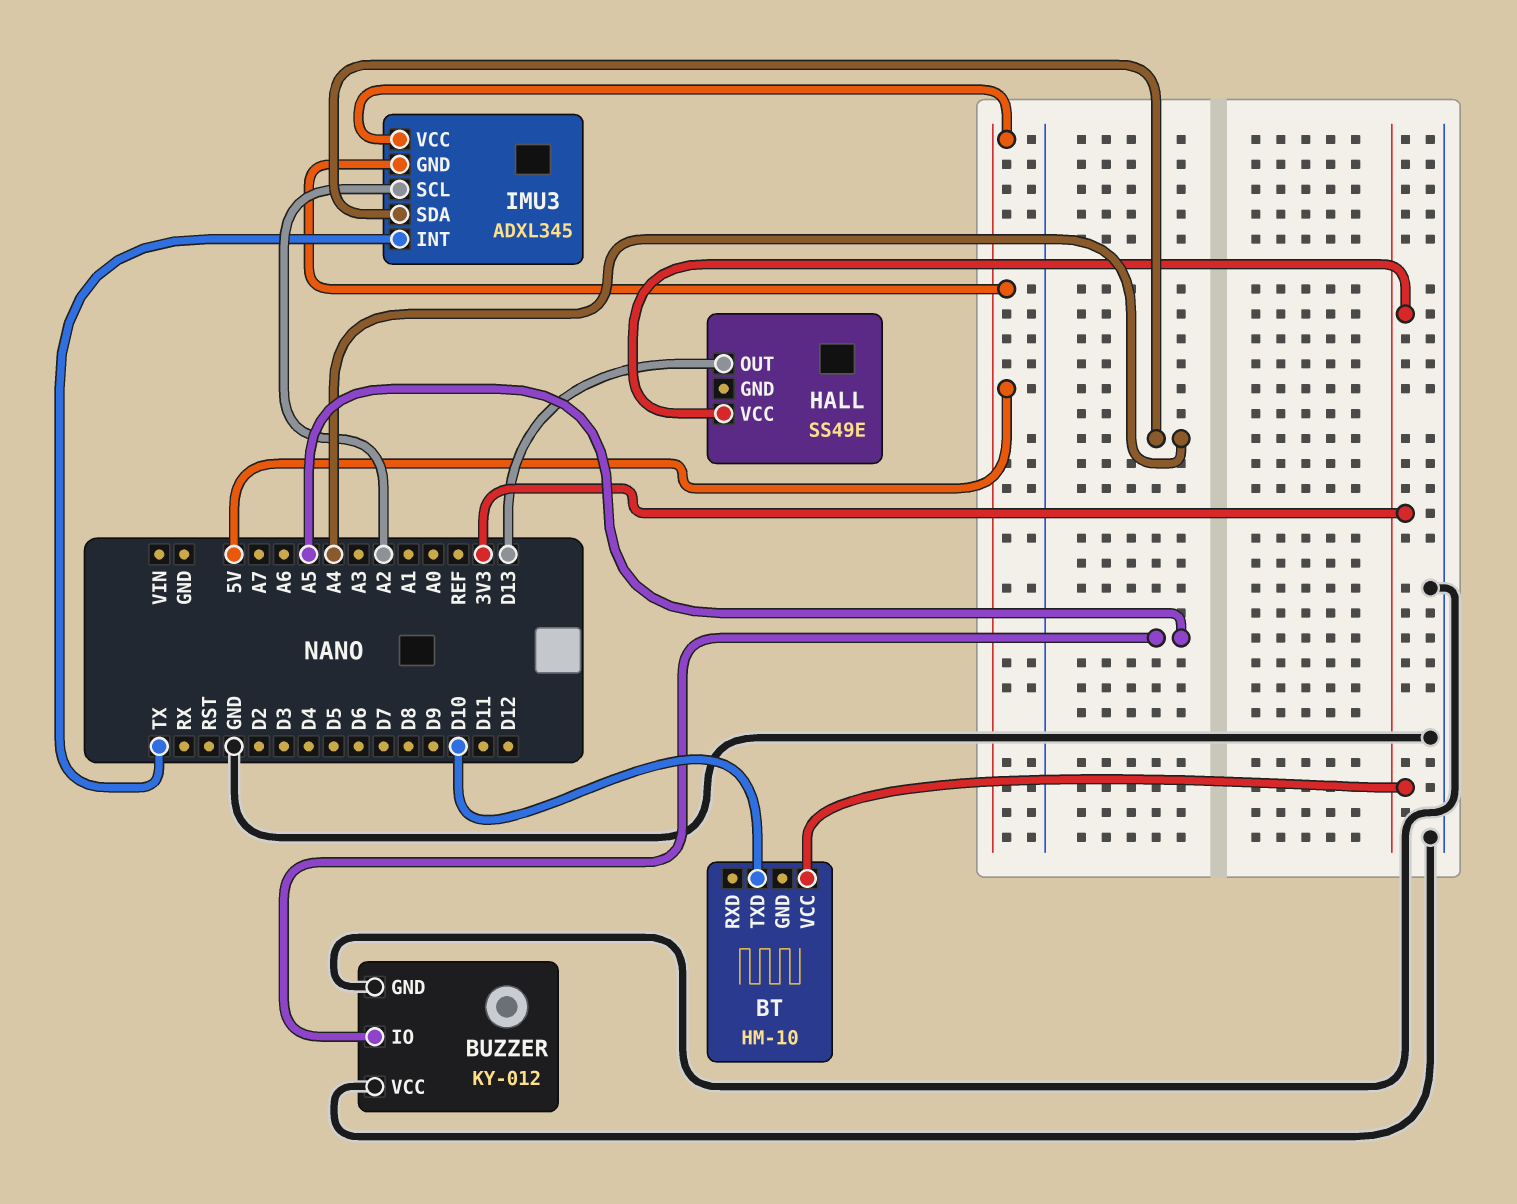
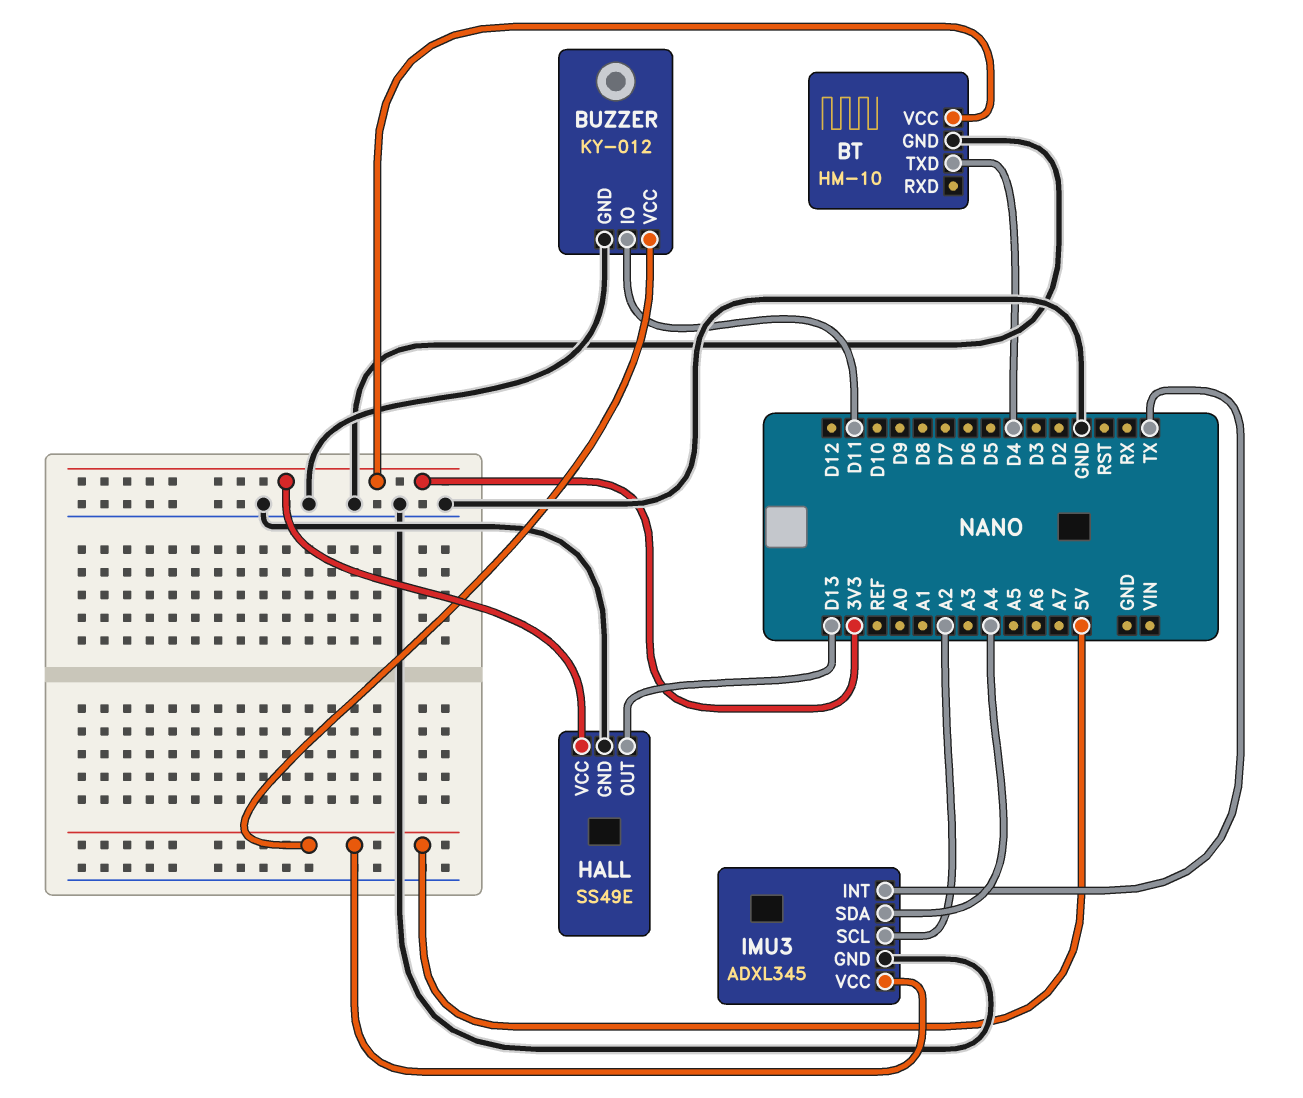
BT pin GND: none -> GND
BT pin TXD: D10 -> D4
BUZZER pin IO: A5 -> D11
BUZZER pin VCC: GND -> 5V
HALL pin GND: none -> GND
IMU3 pin GND: 5V -> GND

